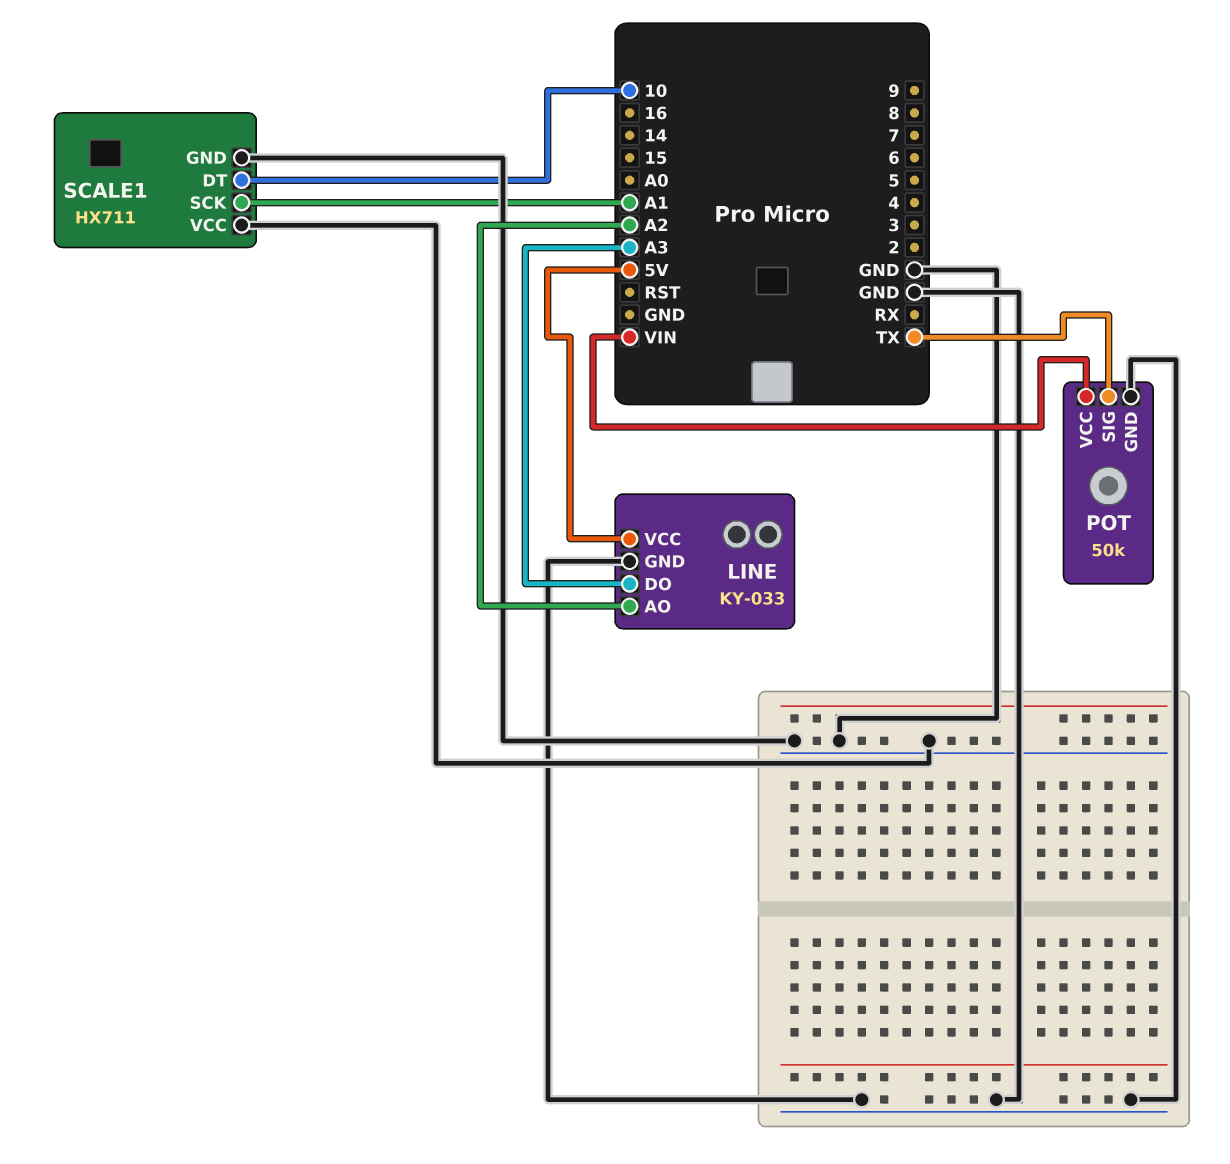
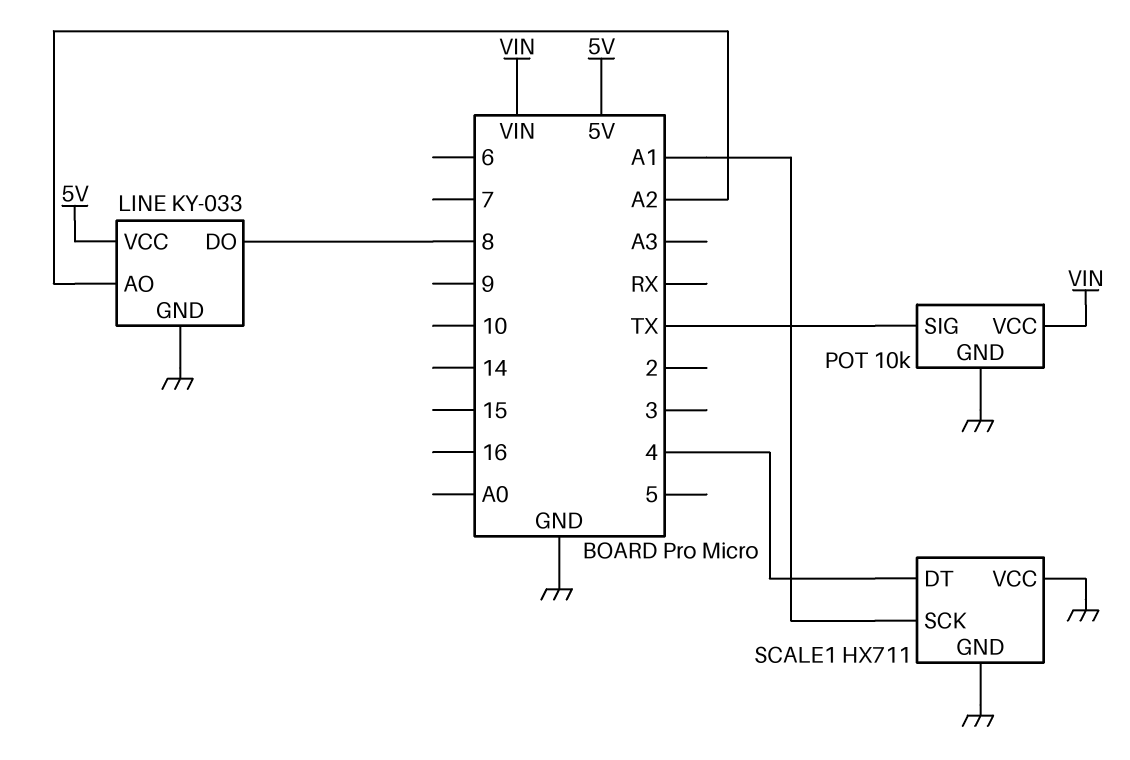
LINE pin DO: A3 -> 8
POT: 50k -> 10k
SCALE1 pin DT: 10 -> 4

